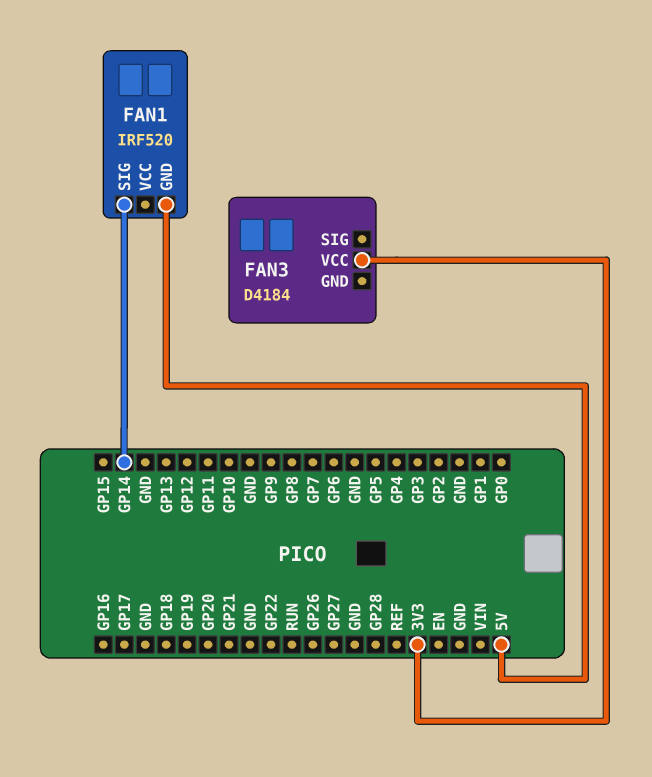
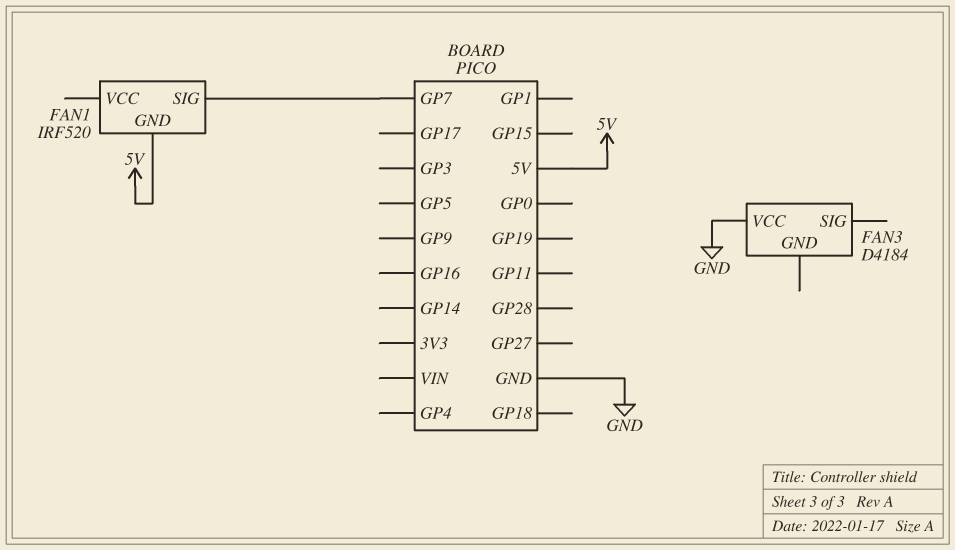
FAN1 pin SIG: GP14 -> GP7
FAN3 pin VCC: 3V3 -> GND

